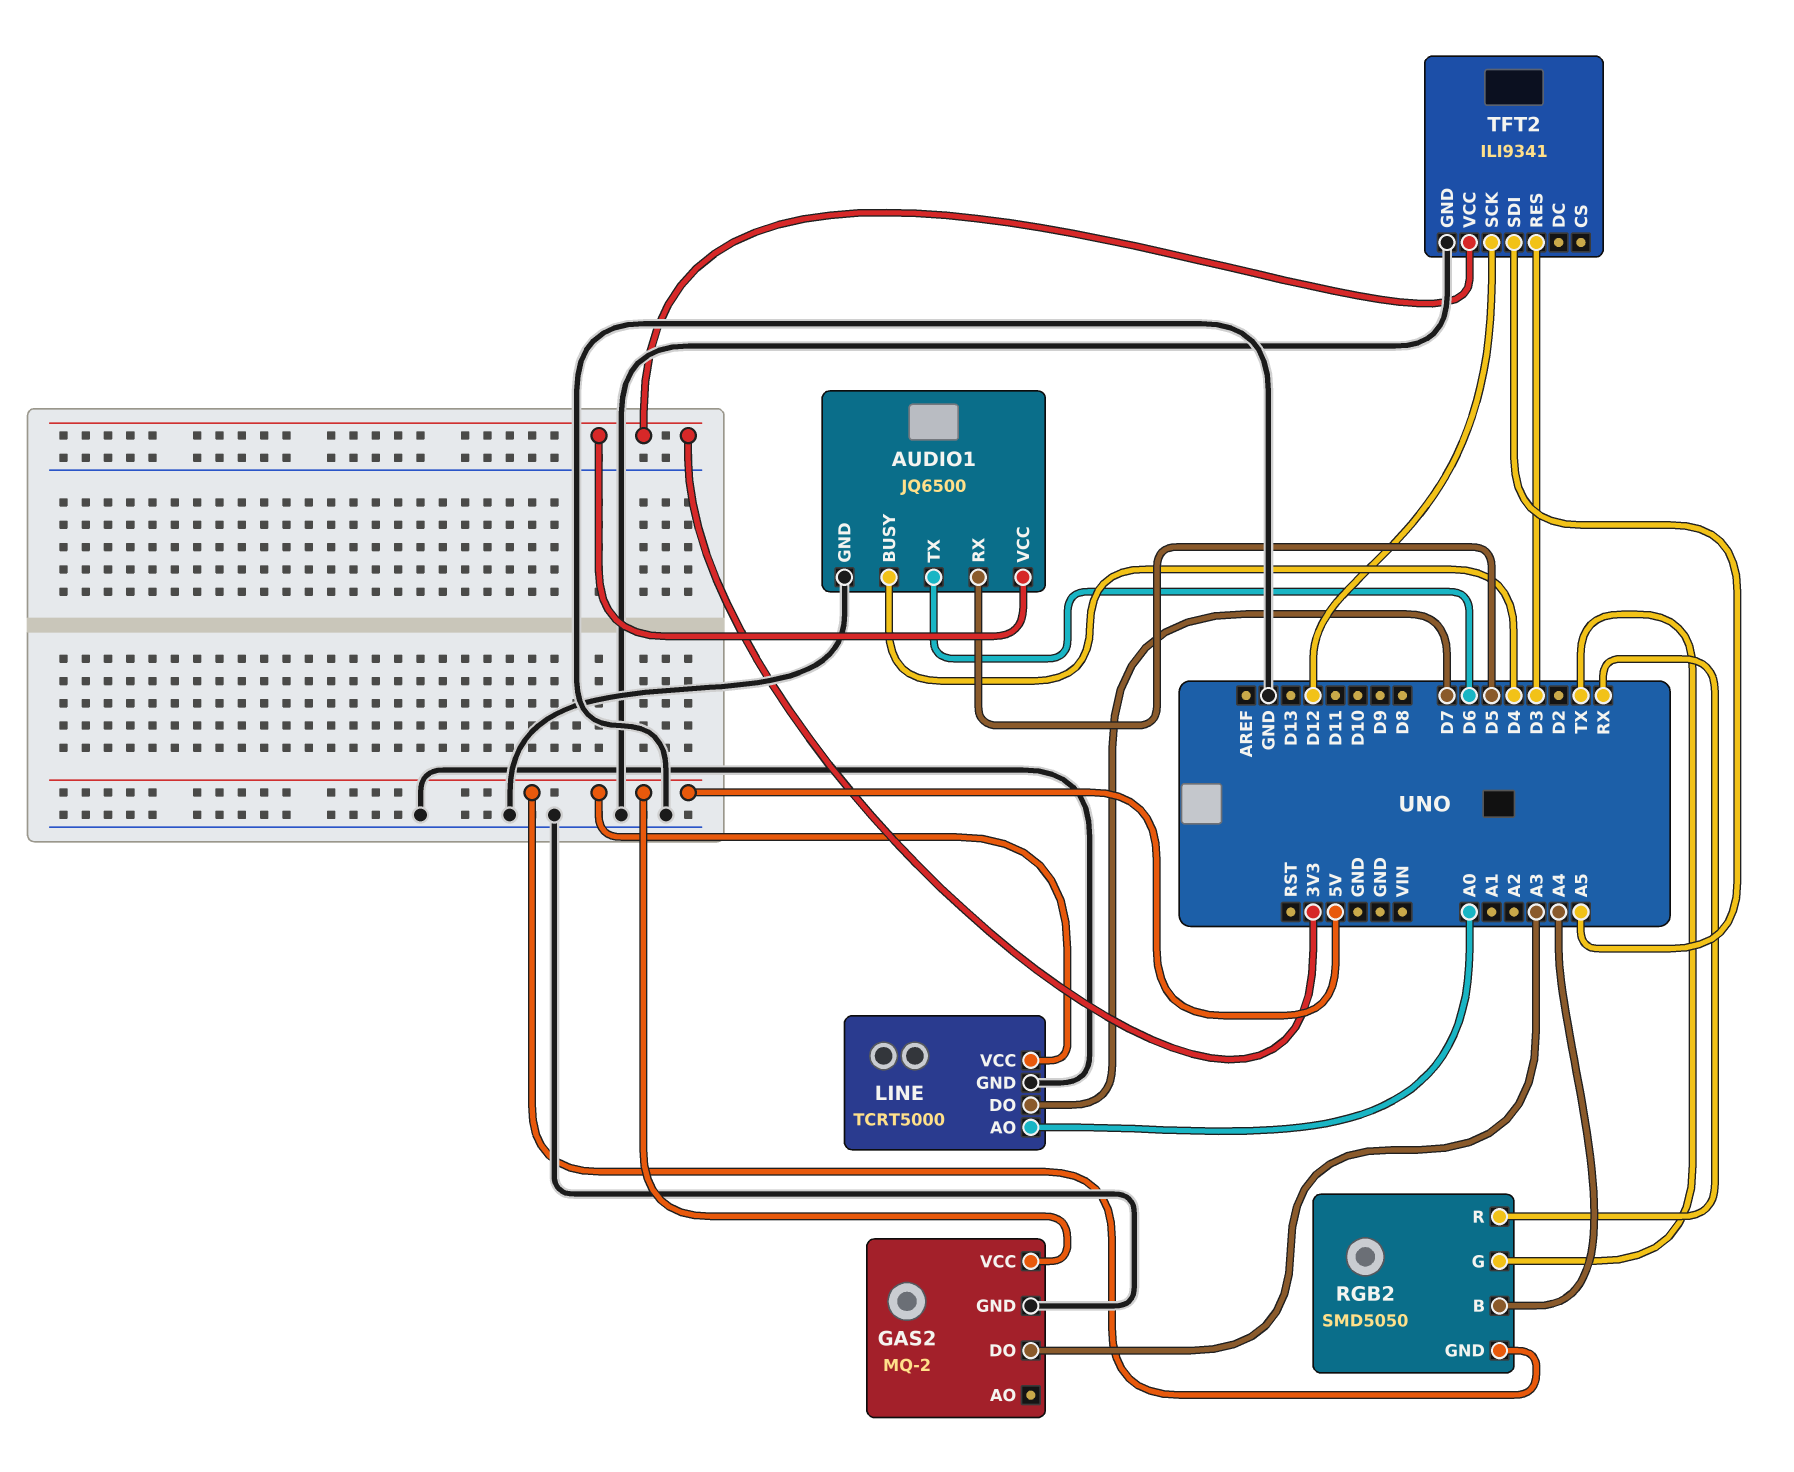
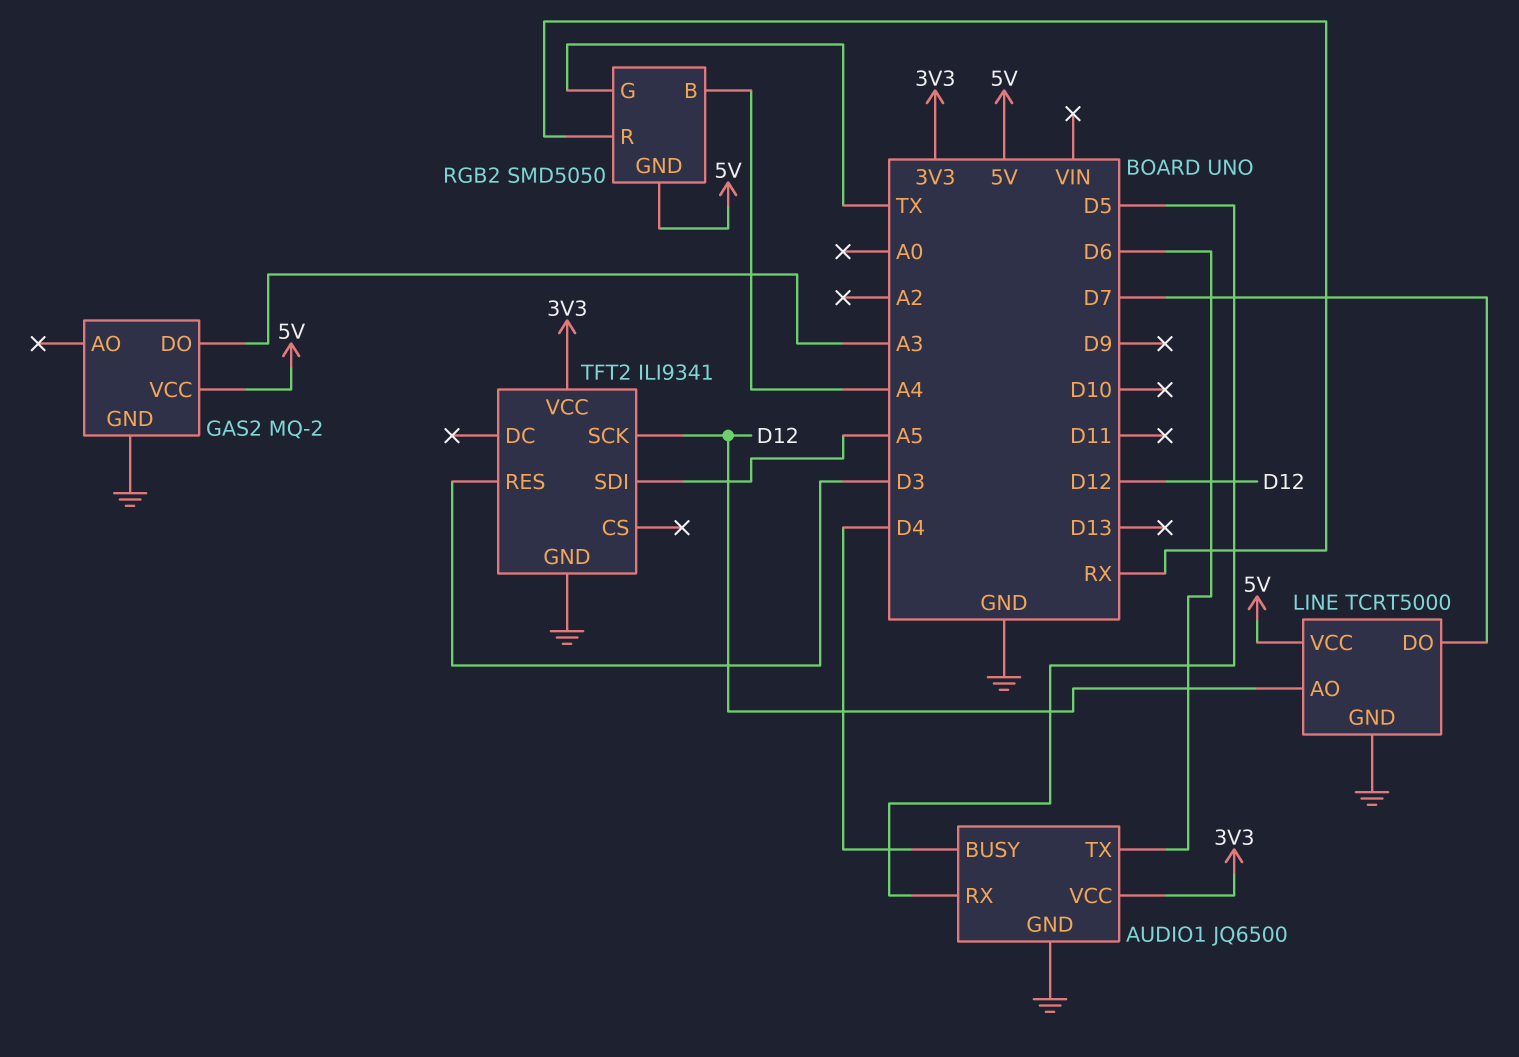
LINE pin AO: A0 -> D12

